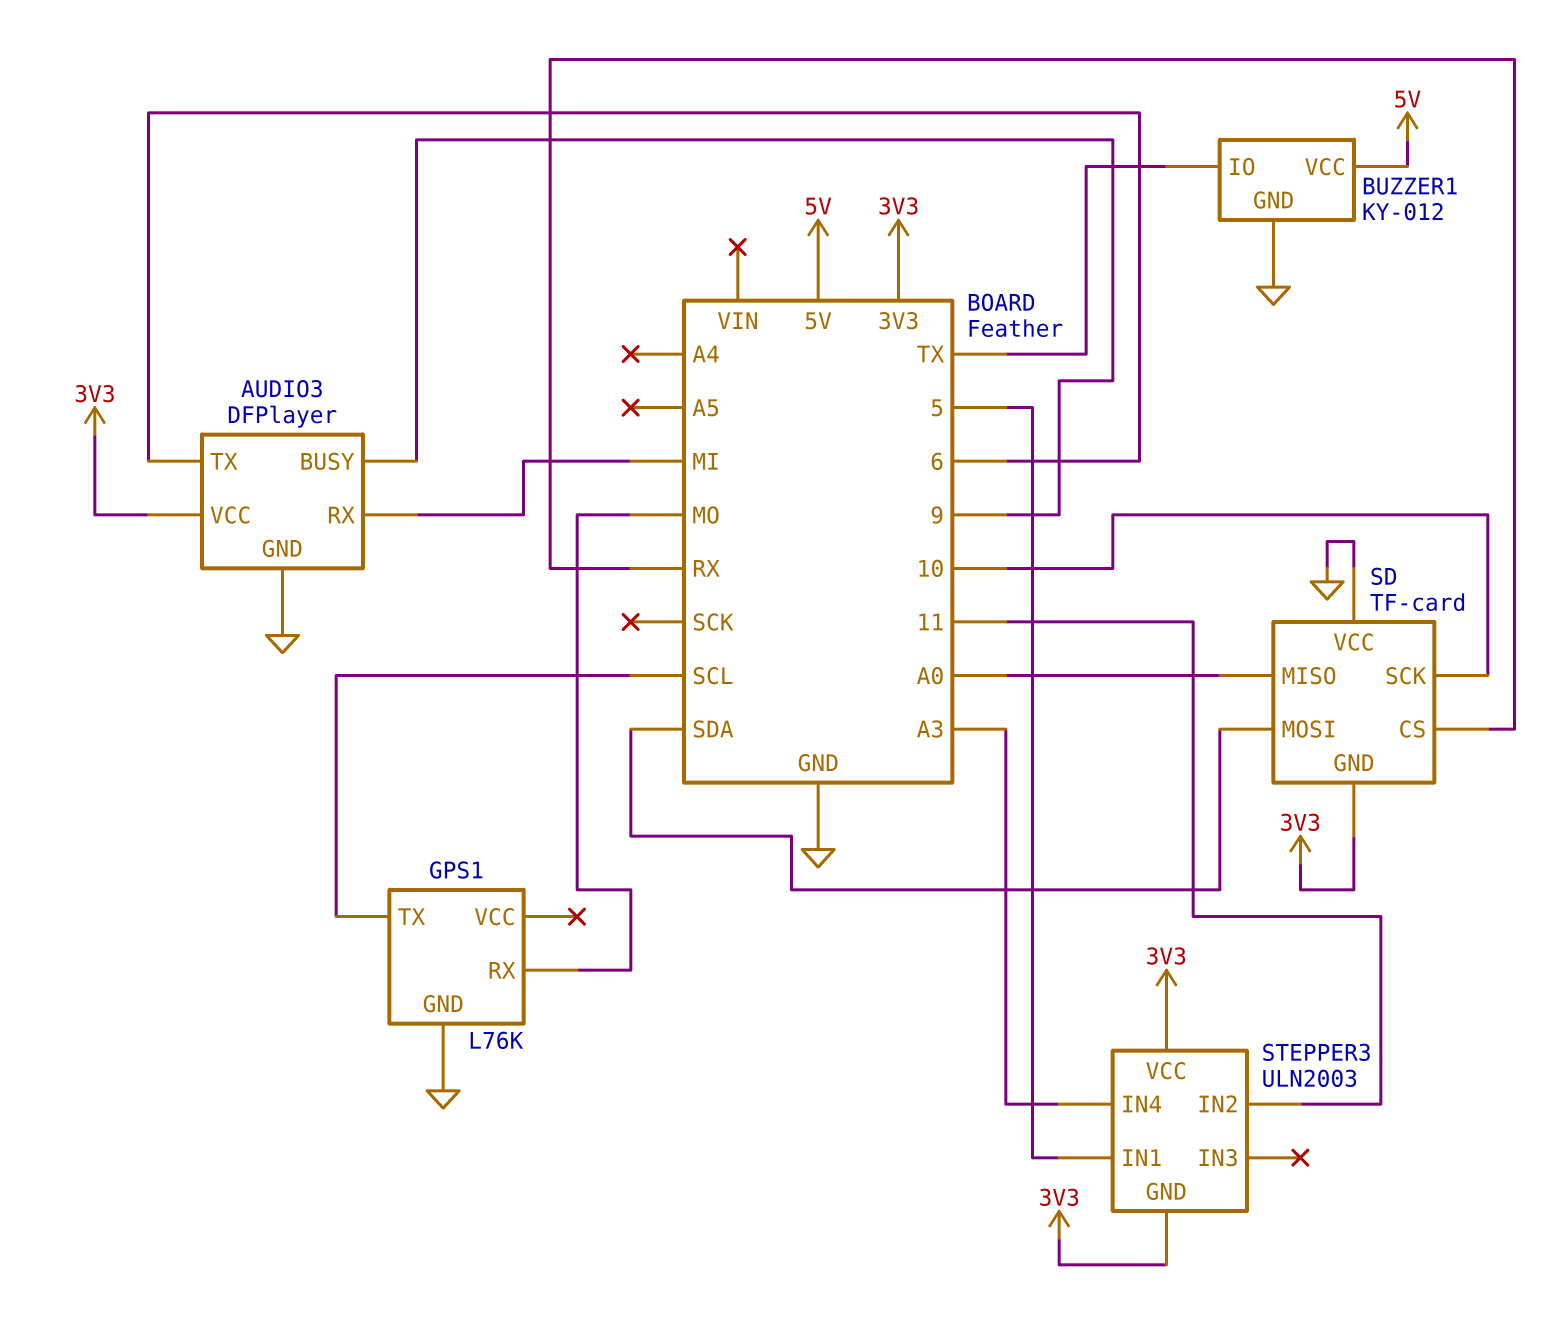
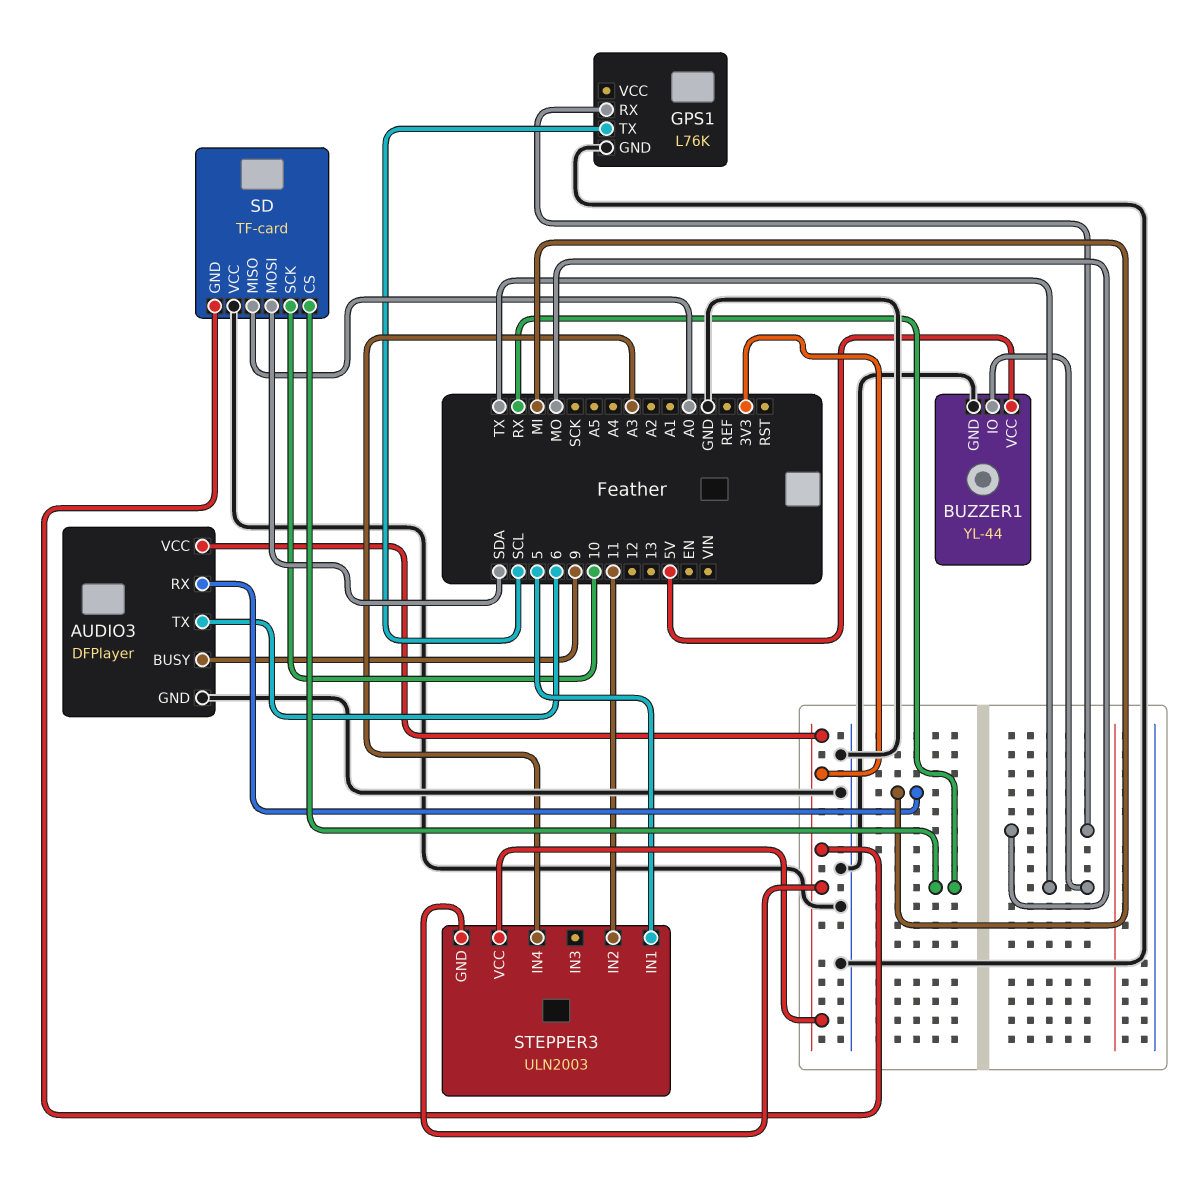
BUZZER1: KY-012 -> YL-44

